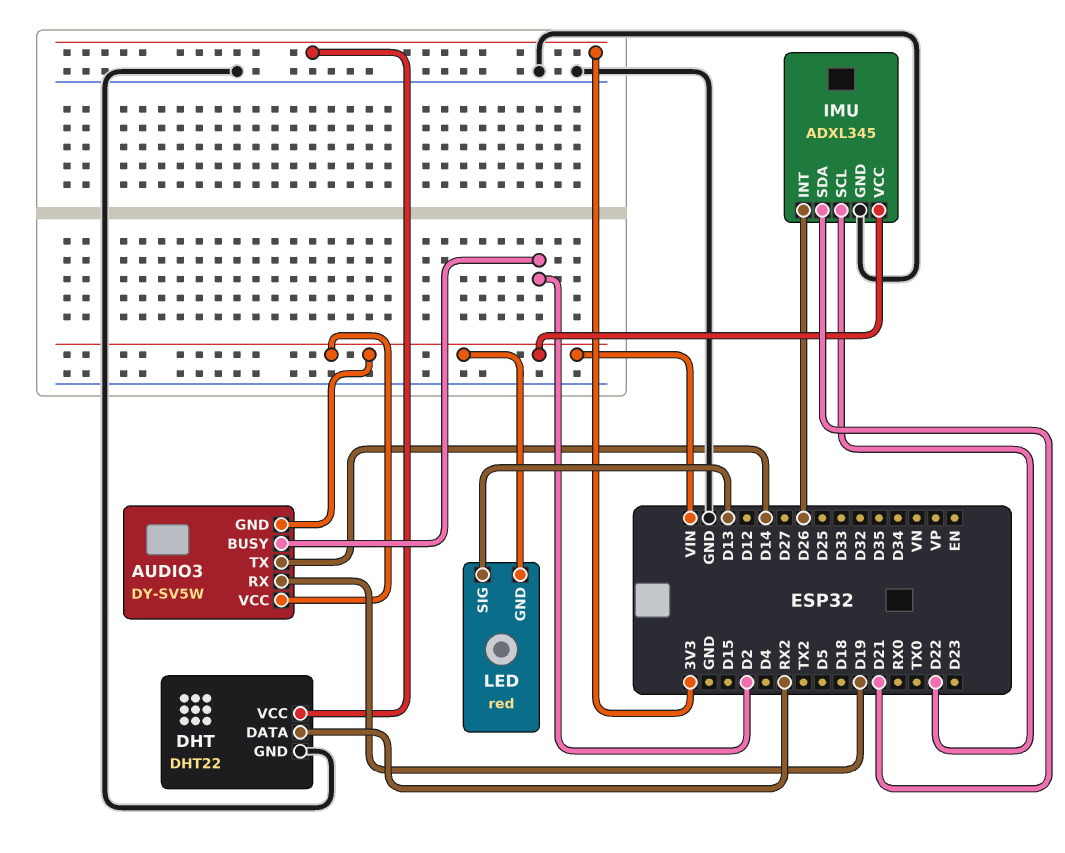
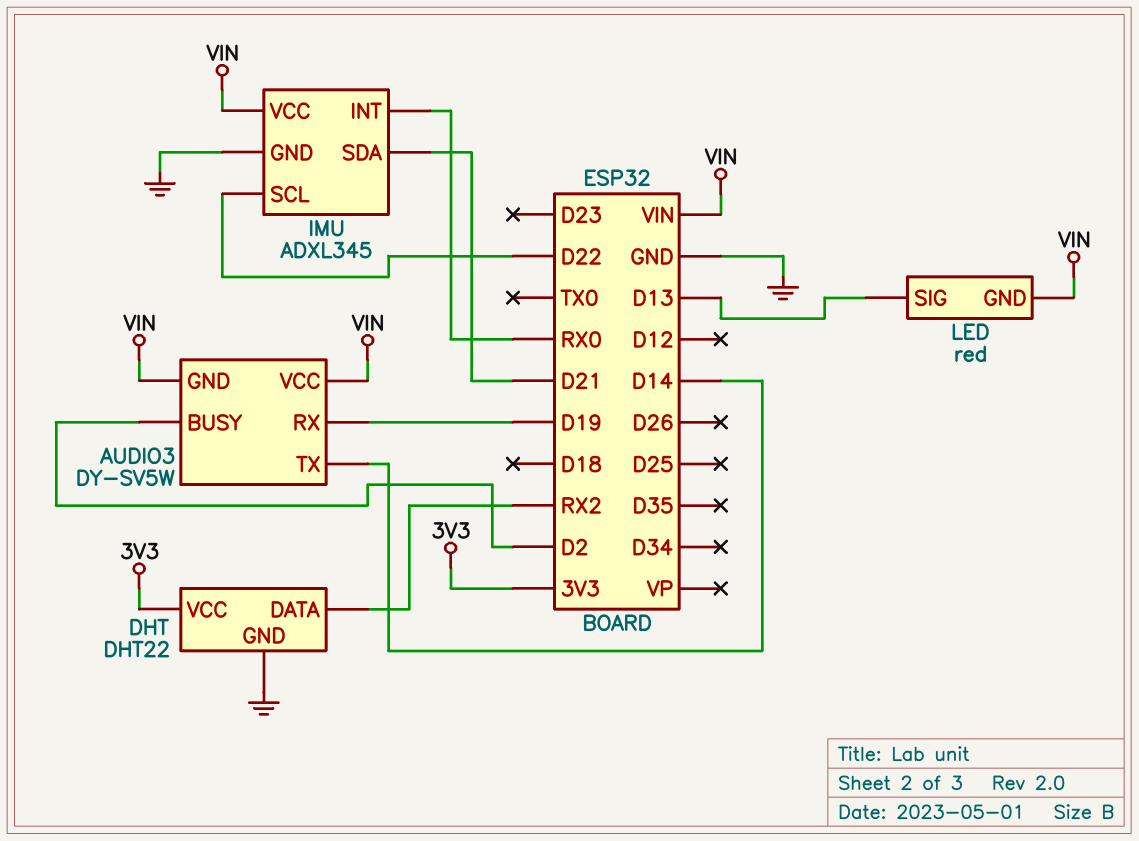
IMU pin INT: D26 -> RX0

